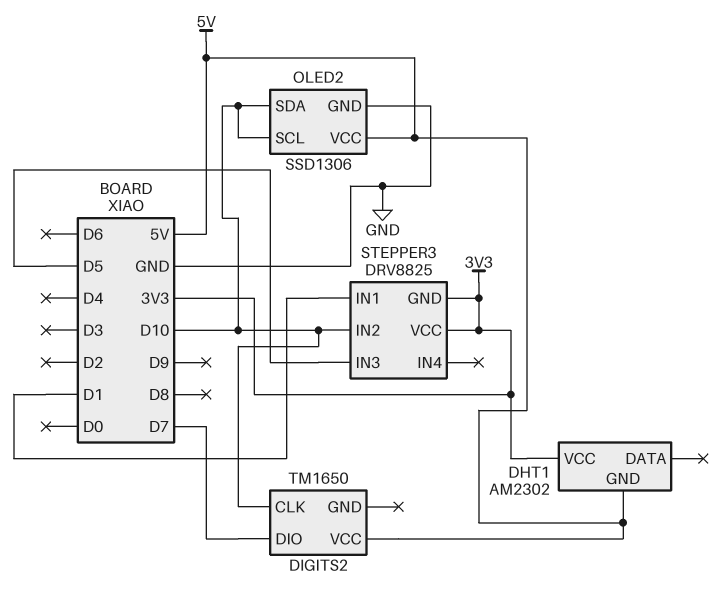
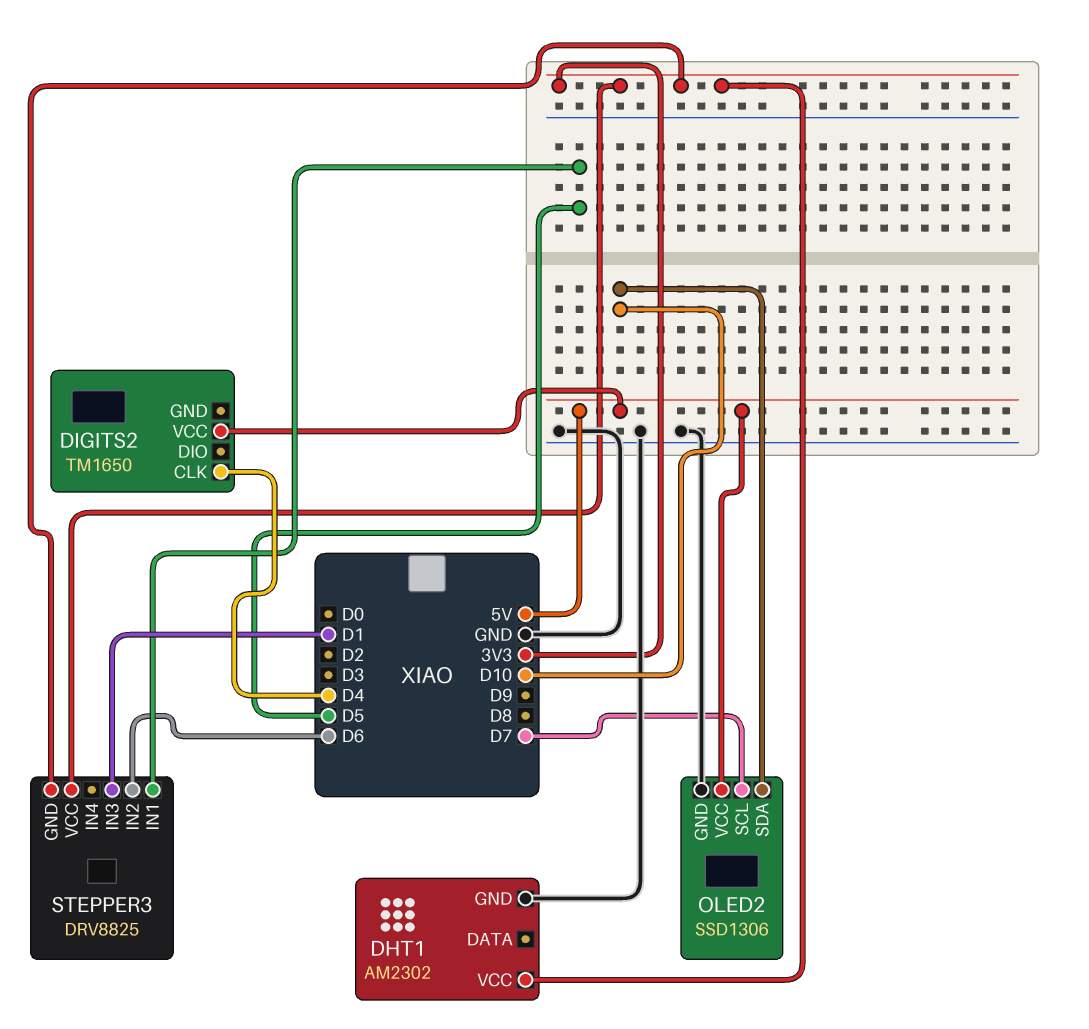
DHT1 pin GND: 5V -> GND
DIGITS2 pin CLK: D10 -> D4
DIGITS2 pin DIO: D7 -> none
OLED2 pin SCL: D10 -> D7
STEPPER3 pin IN1: D1 -> D5
STEPPER3 pin IN2: D10 -> D6
STEPPER3 pin IN3: D5 -> D1

